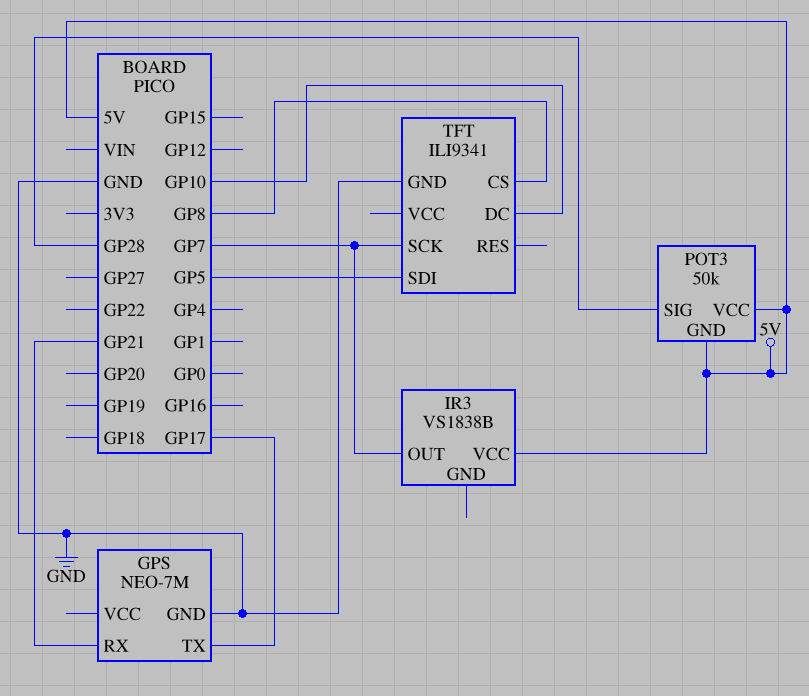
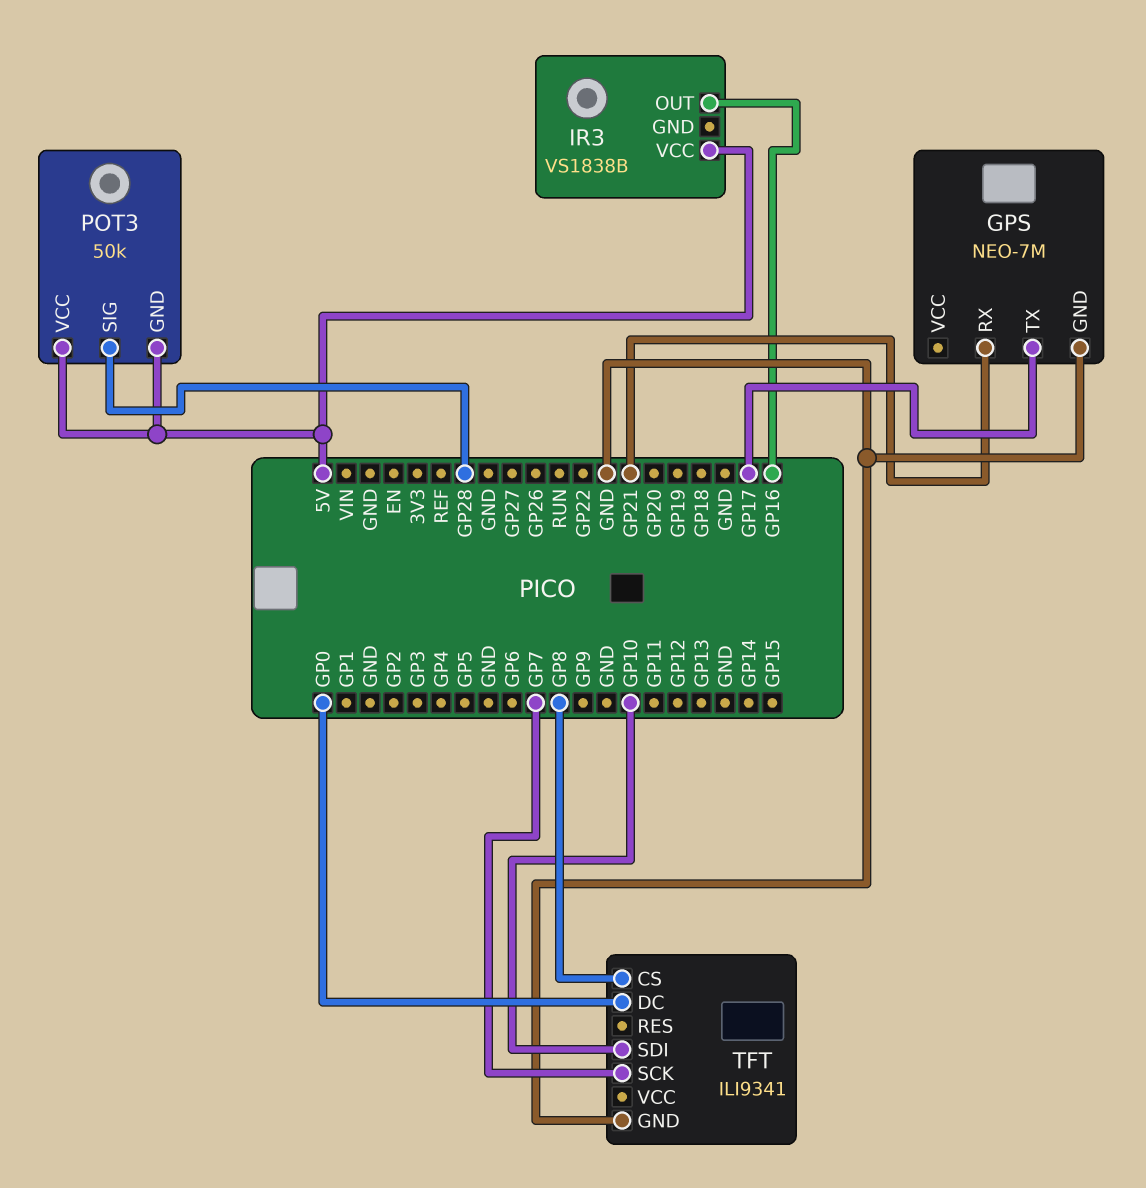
IR3 pin OUT: GP7 -> GP16
TFT pin DC: GP10 -> GP0
TFT pin SDI: GP5 -> GP10

